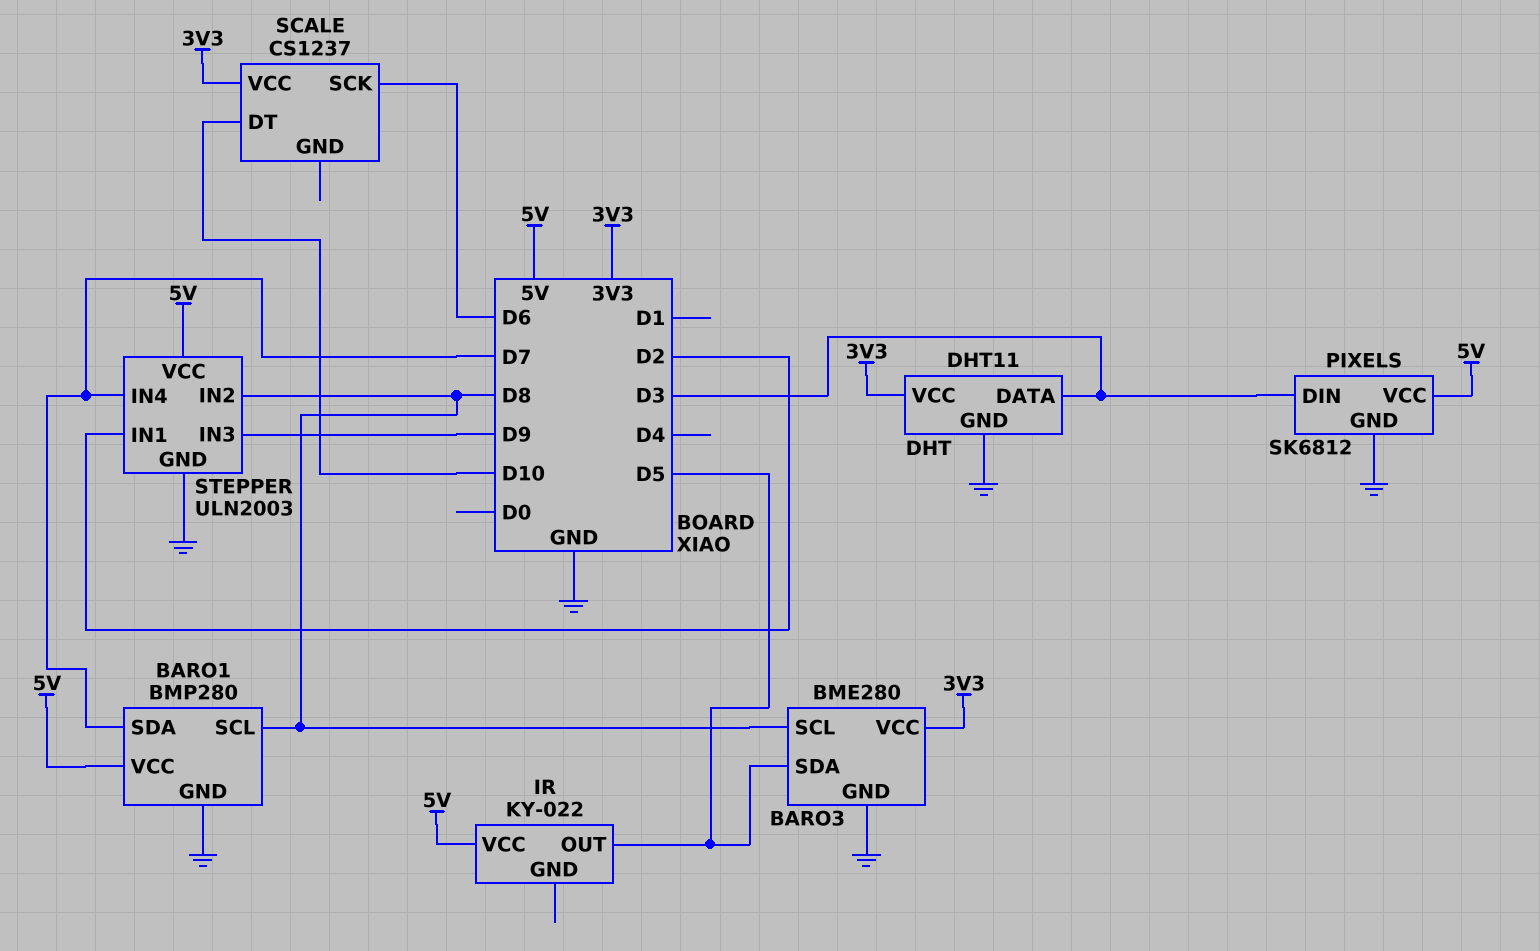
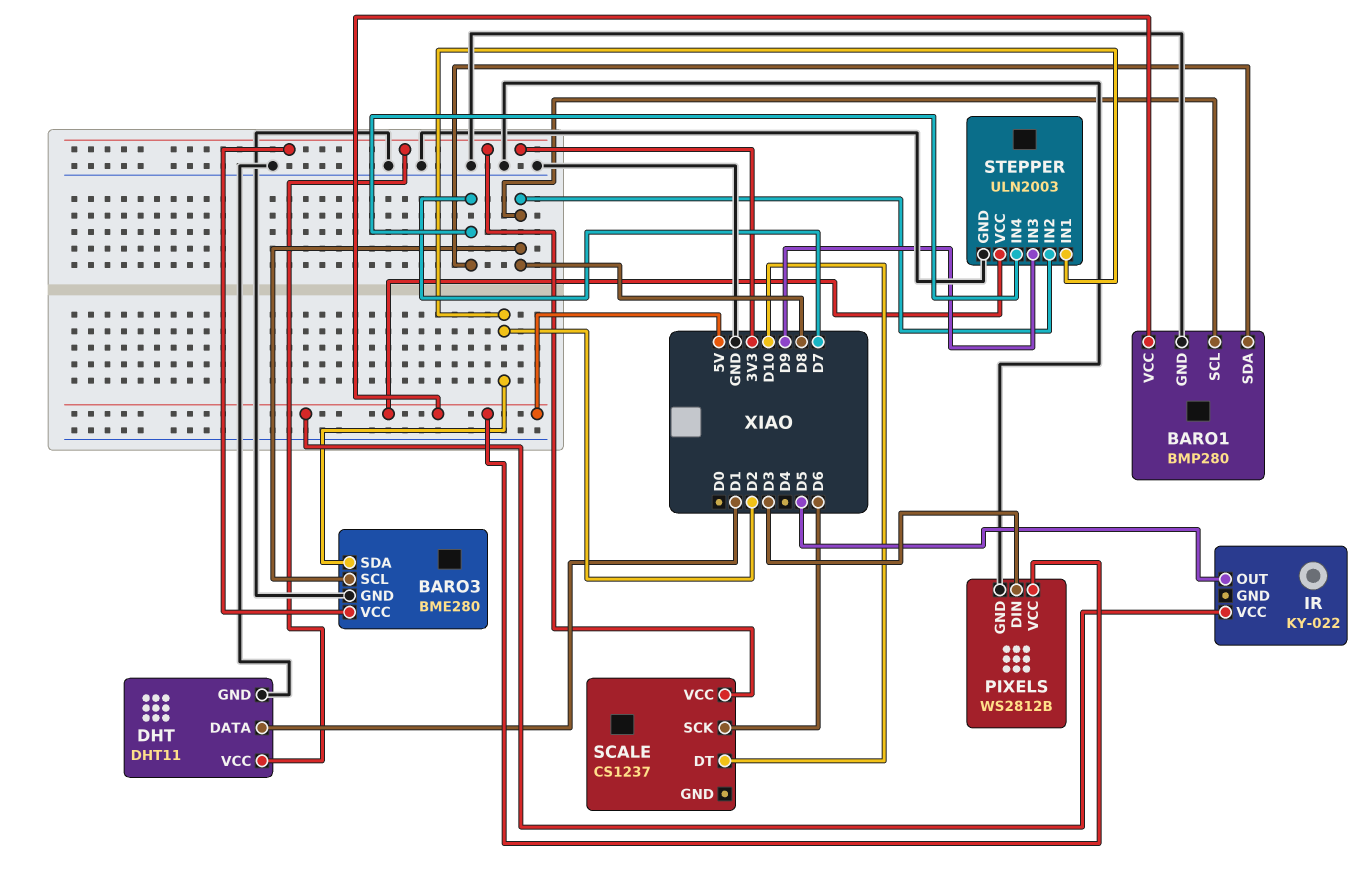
BARO3 pin SDA: D5 -> D2
DHT pin DATA: D3 -> D1
PIXELS: SK6812 -> WS2812B

